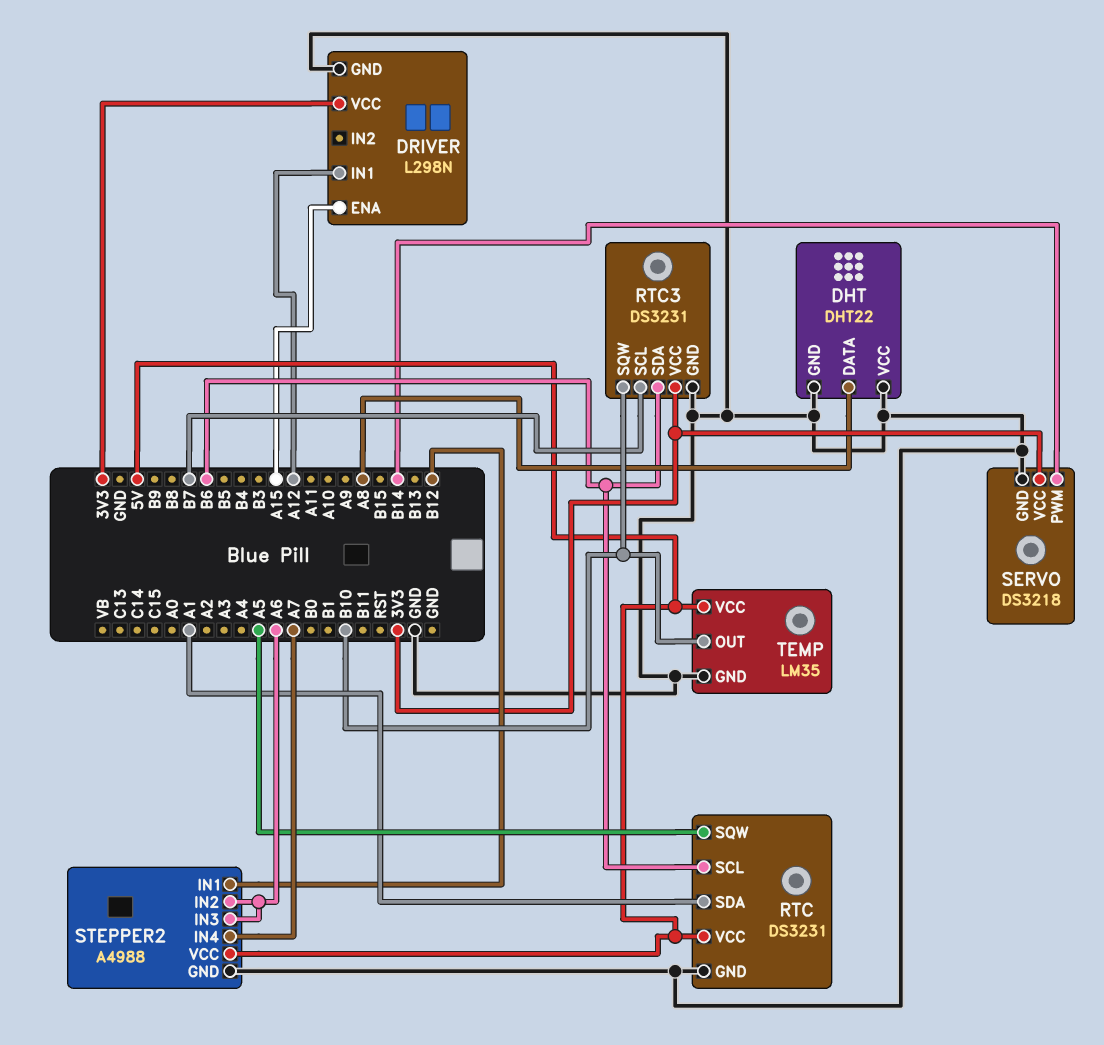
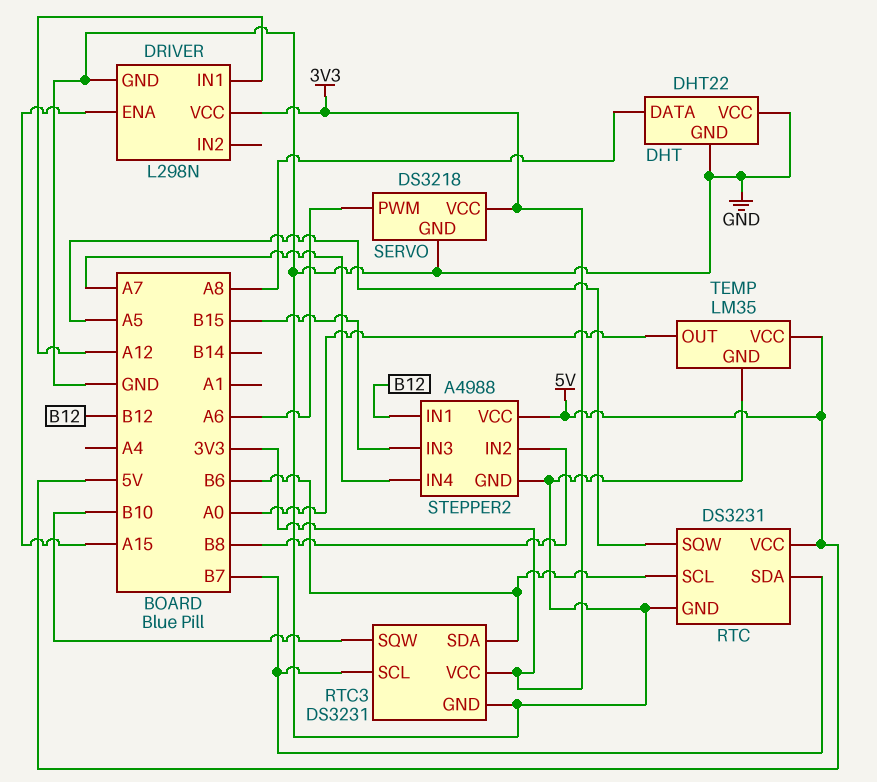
RTC pin SDA: A1 -> B7
SERVO pin PWM: B14 -> A6
STEPPER2 pin IN2: A6 -> B8
STEPPER2 pin IN3: A6 -> B15
TEMP pin OUT: B10 -> A0

